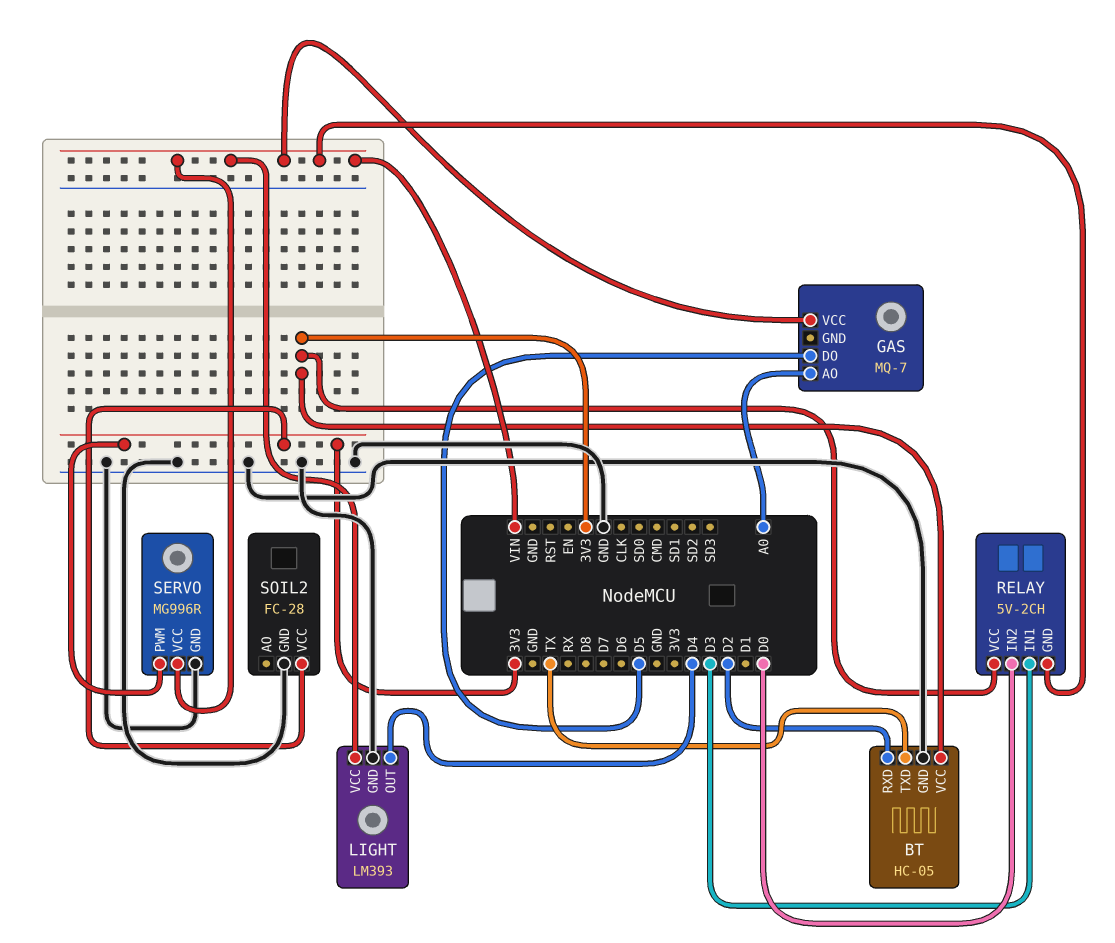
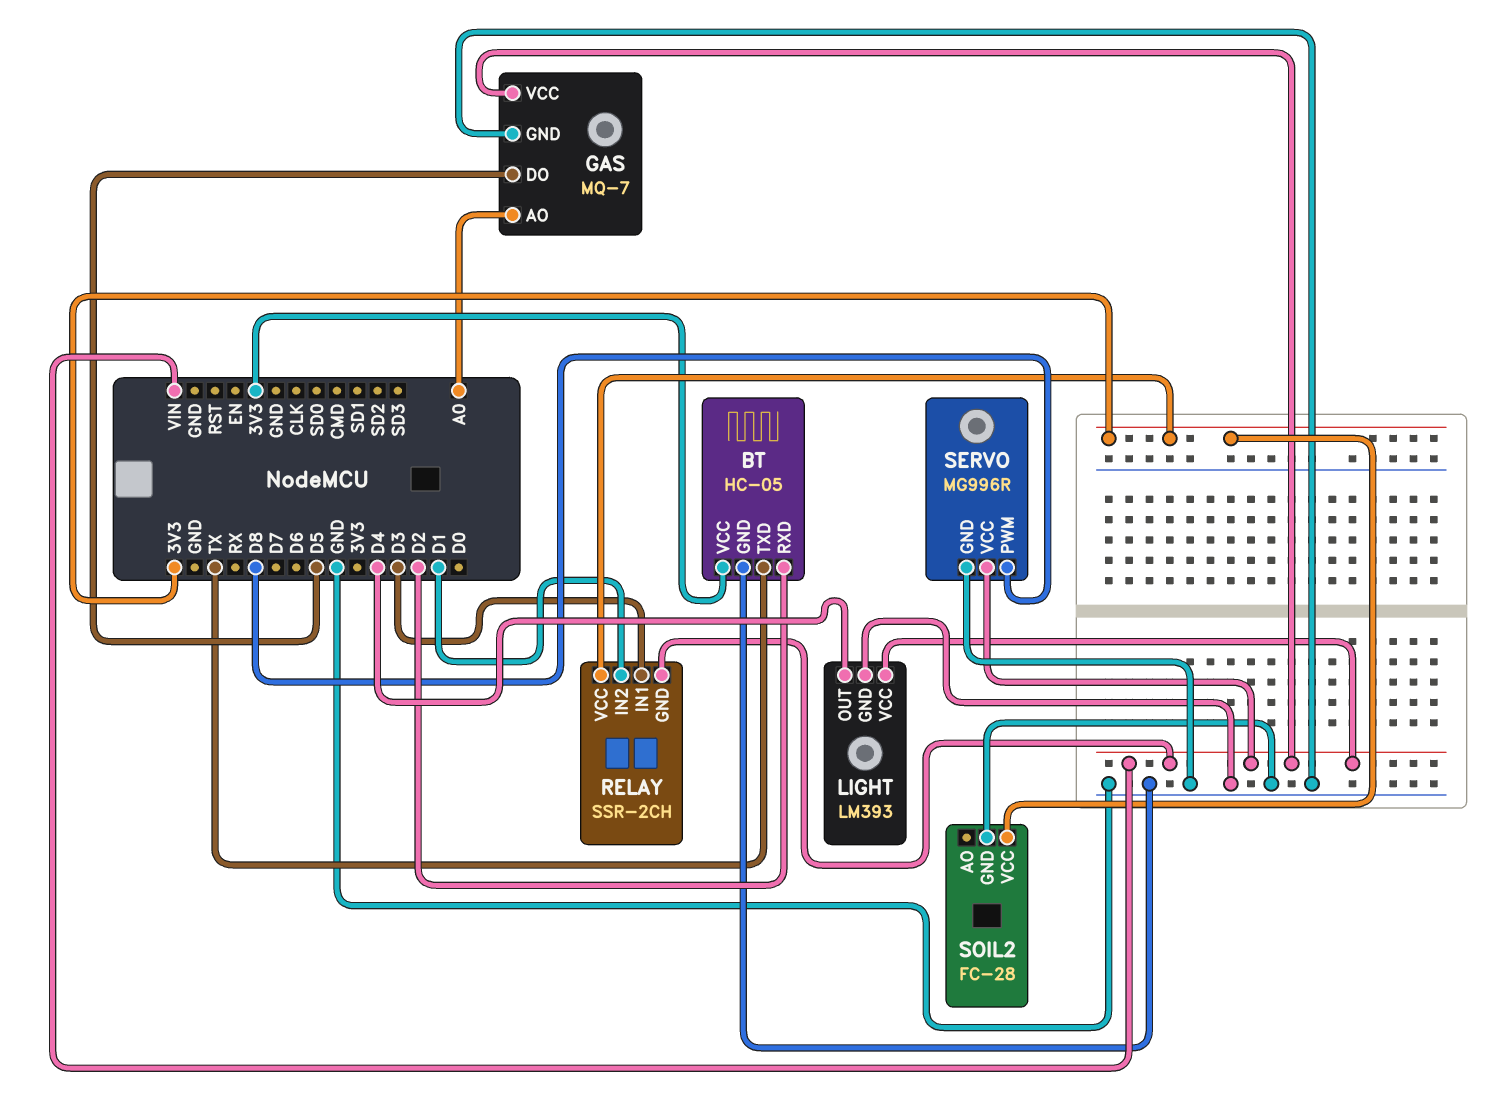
GAS pin GND: none -> GND
RELAY: 5V-2CH -> SSR-2CH
RELAY pin IN2: D0 -> D1
SERVO pin PWM: 3V3 -> D8

